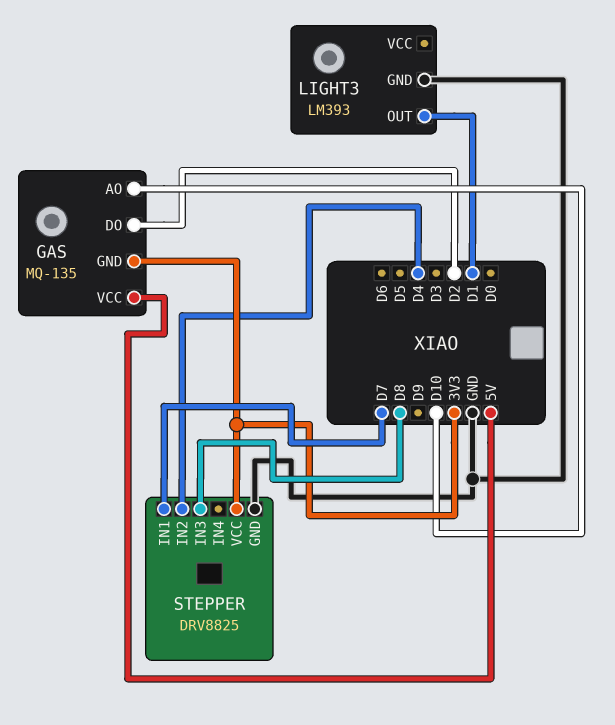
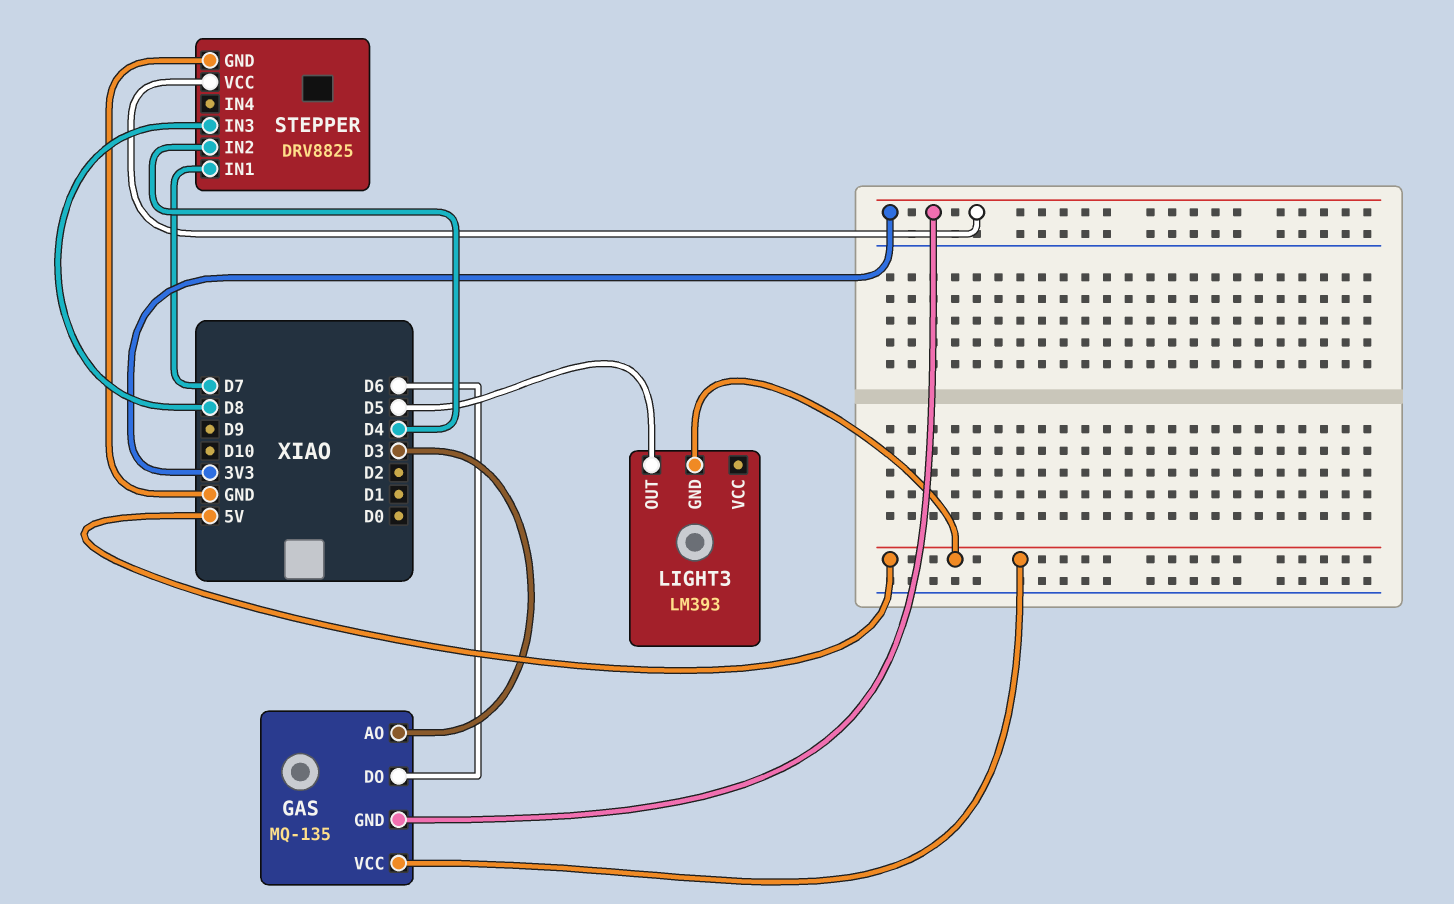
GAS pin AO: D10 -> D3
GAS pin DO: D2 -> D6
LIGHT3 pin GND: GND -> 5V
LIGHT3 pin OUT: D1 -> D5

